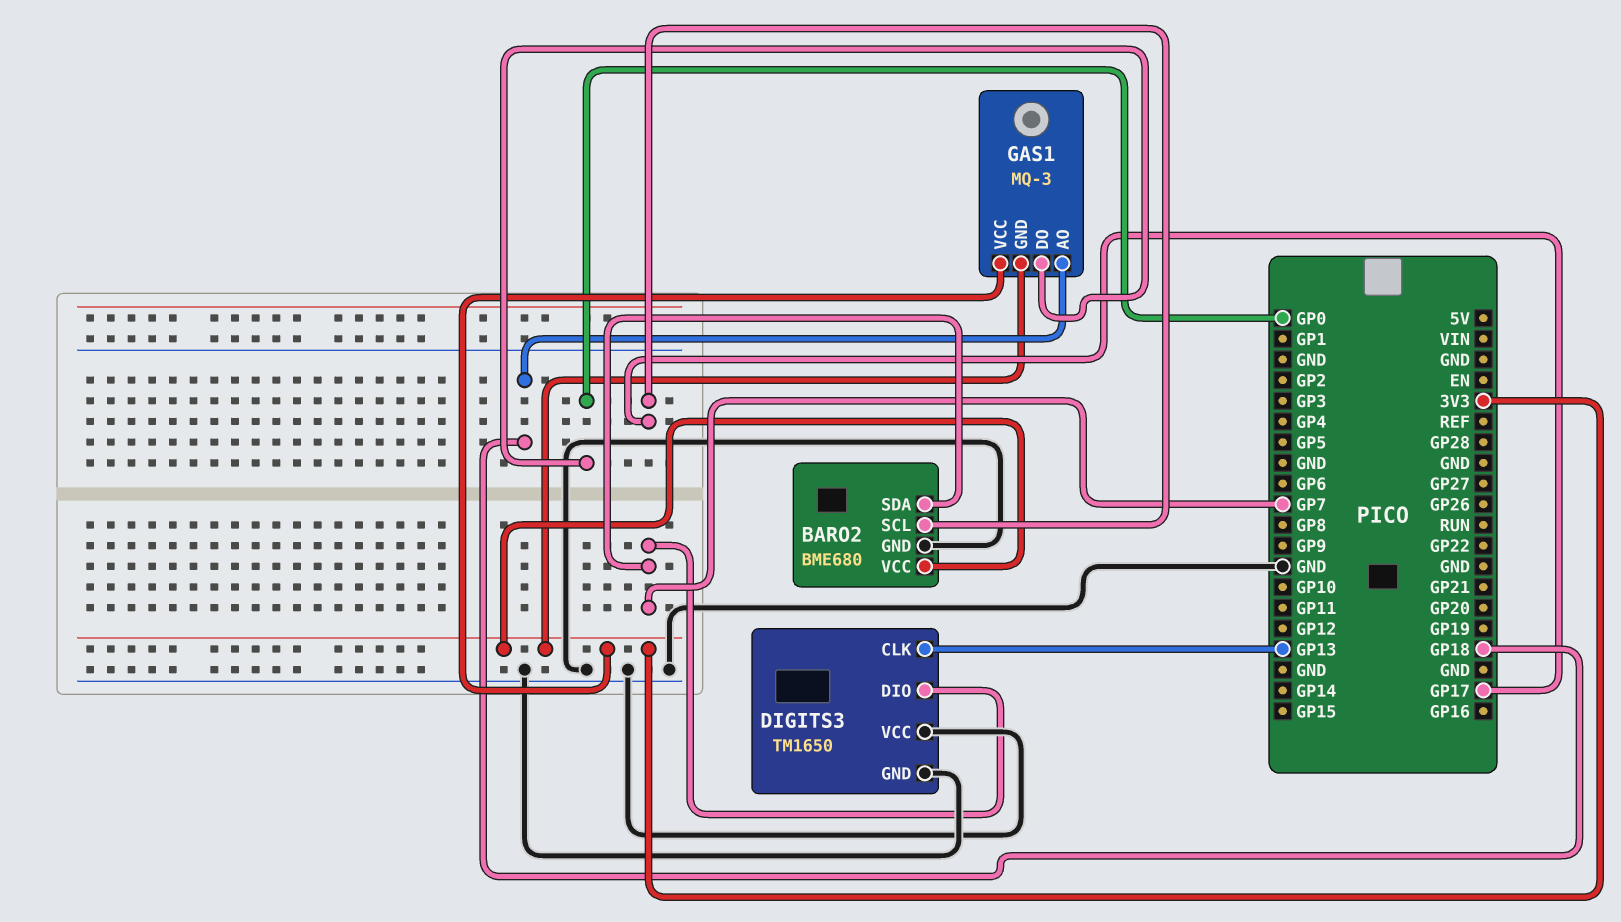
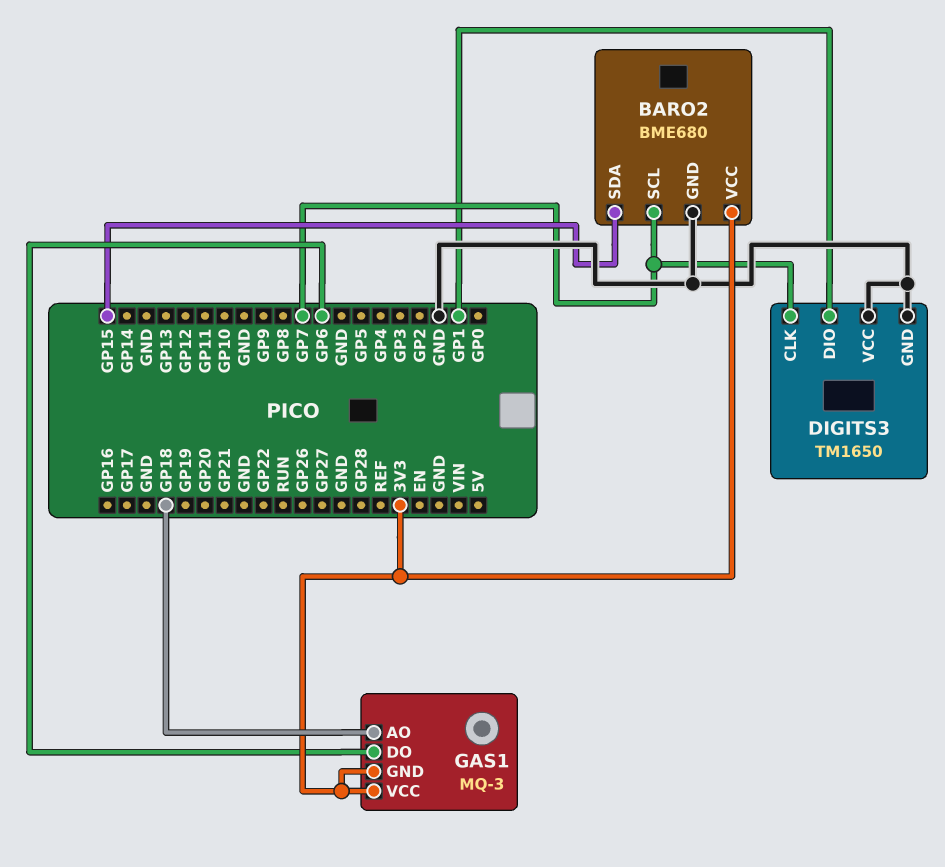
BARO2 pin SCL: GP17 -> GP7
BARO2 pin SDA: GP7 -> GP15
DIGITS3 pin CLK: GP13 -> GP7
DIGITS3 pin DIO: GP7 -> GP1
GAS1 pin DO: GP0 -> GP6

